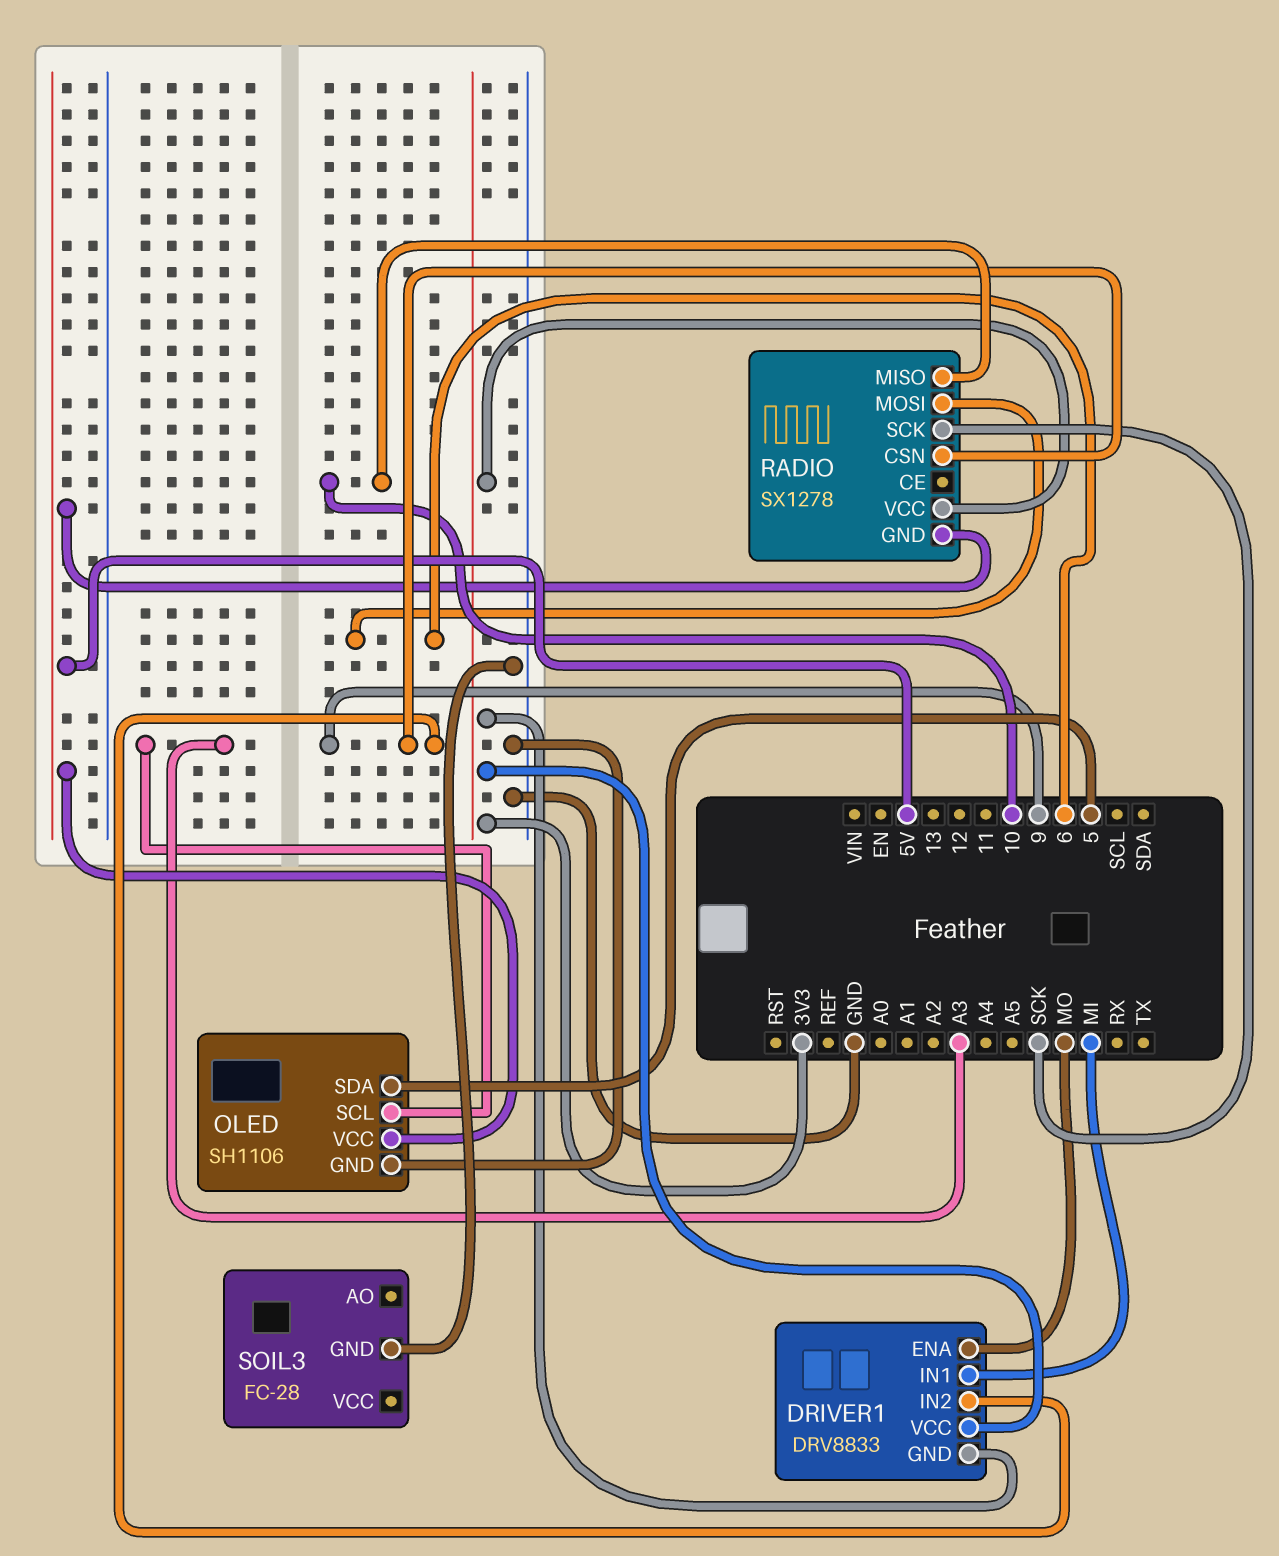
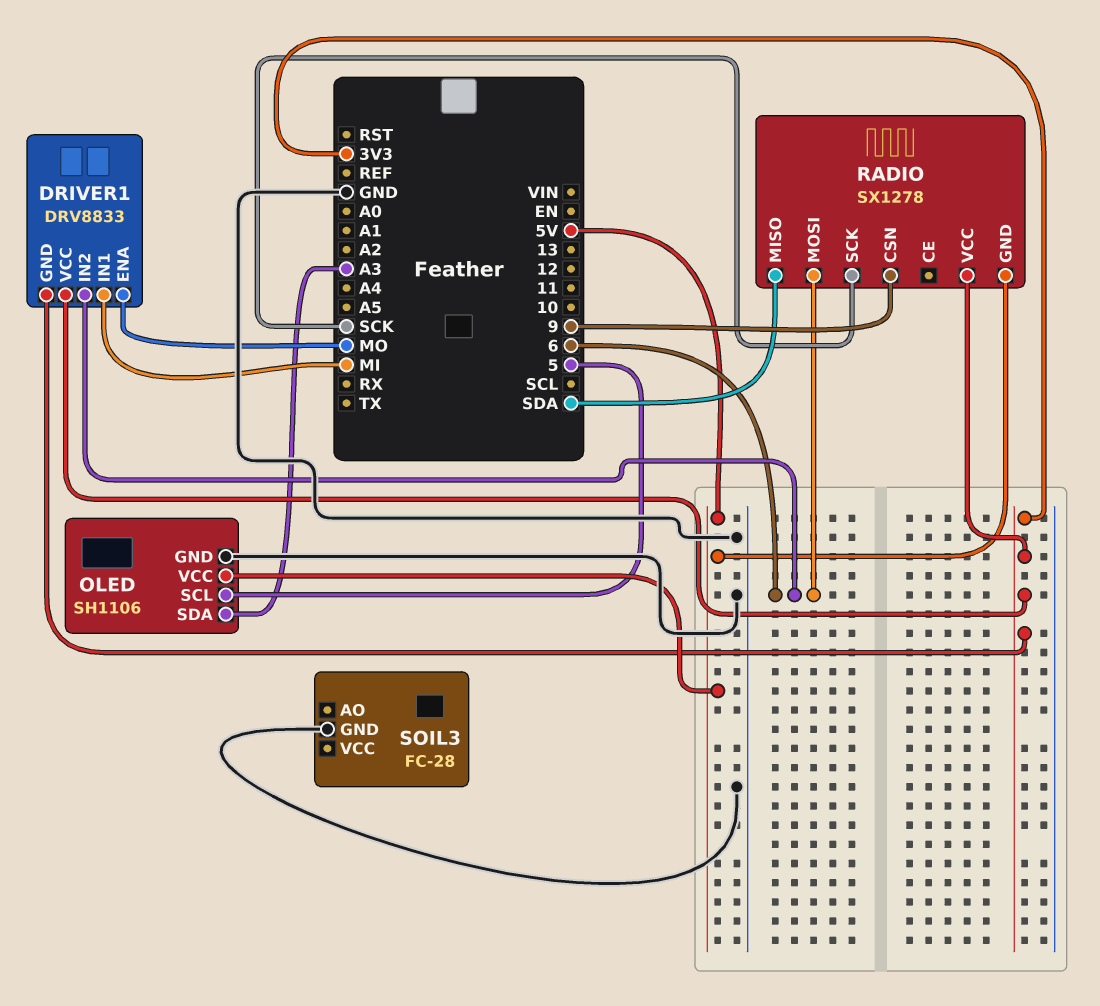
DRIVER1 pin IN2: 9 -> 6
OLED pin SCL: A3 -> 5
OLED pin SDA: 5 -> A3
RADIO pin MISO: 10 -> SDA

